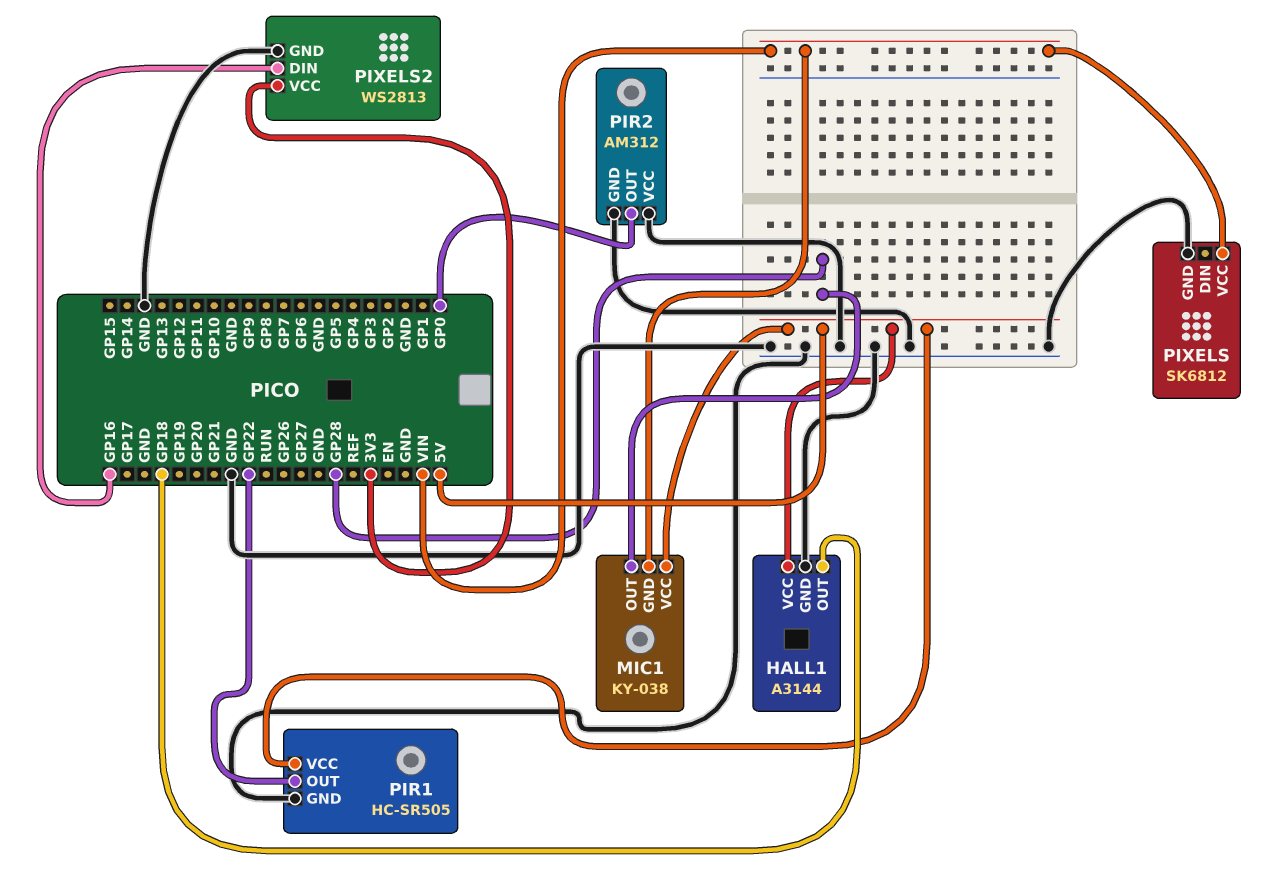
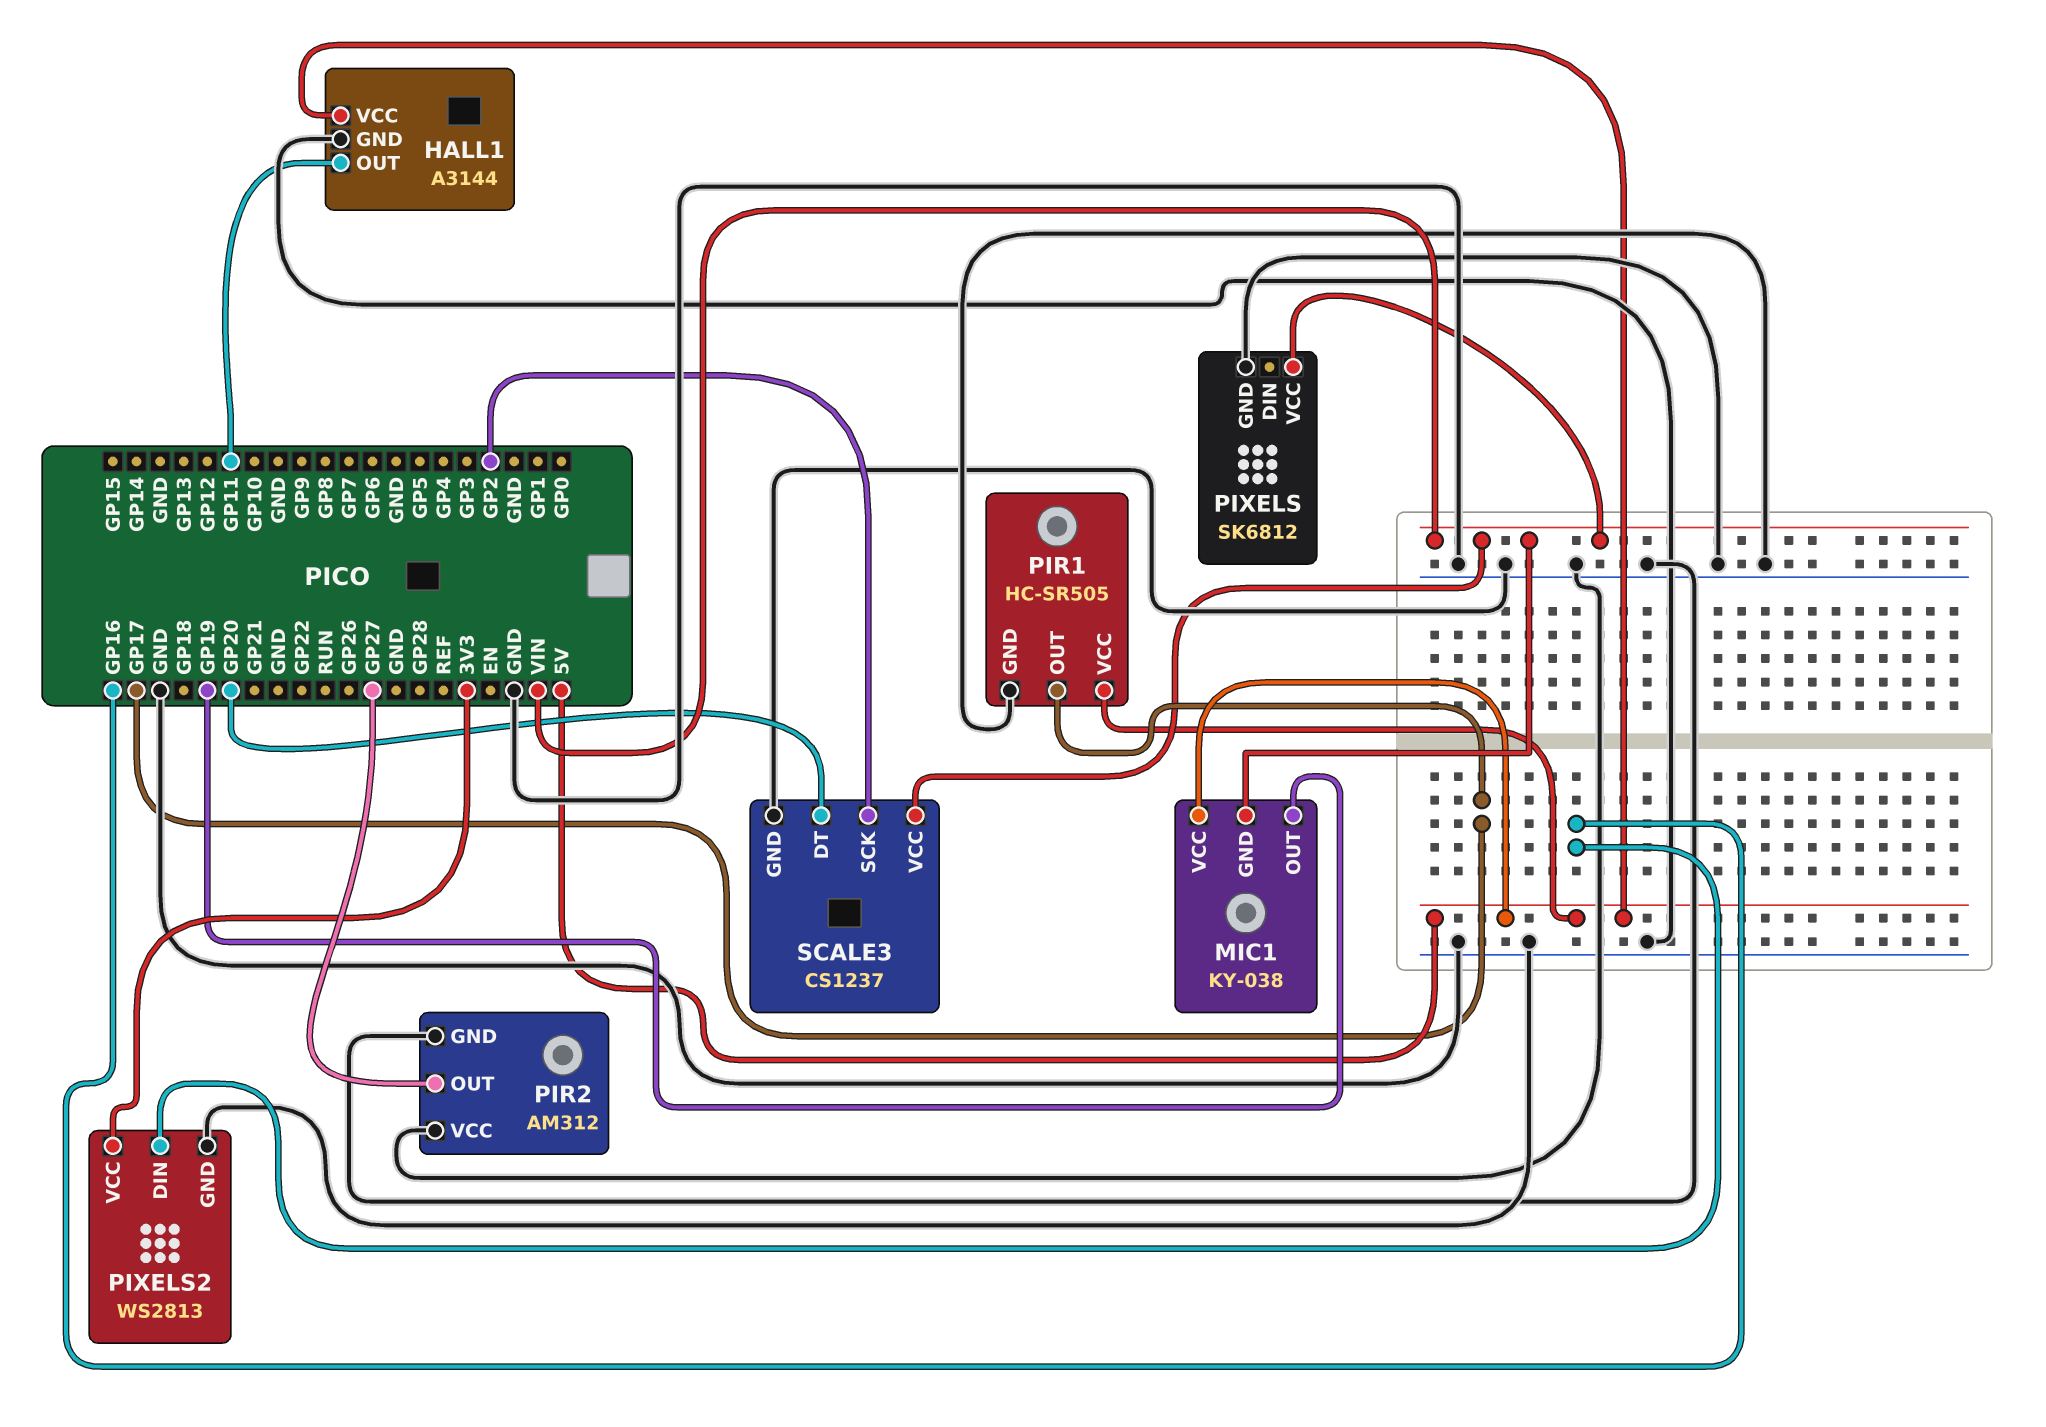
HALL1 pin OUT: GP18 -> GP11
MIC1 pin OUT: GP28 -> GP19
PIR1 pin OUT: GP22 -> GP17
PIR2 pin OUT: GP0 -> GP27
SCALE3: none -> CS1237
SCALE3 pin DT: none -> GP20
SCALE3 pin GND: none -> GND
SCALE3 pin SCK: none -> GP2
SCALE3 pin VCC: none -> VIN

